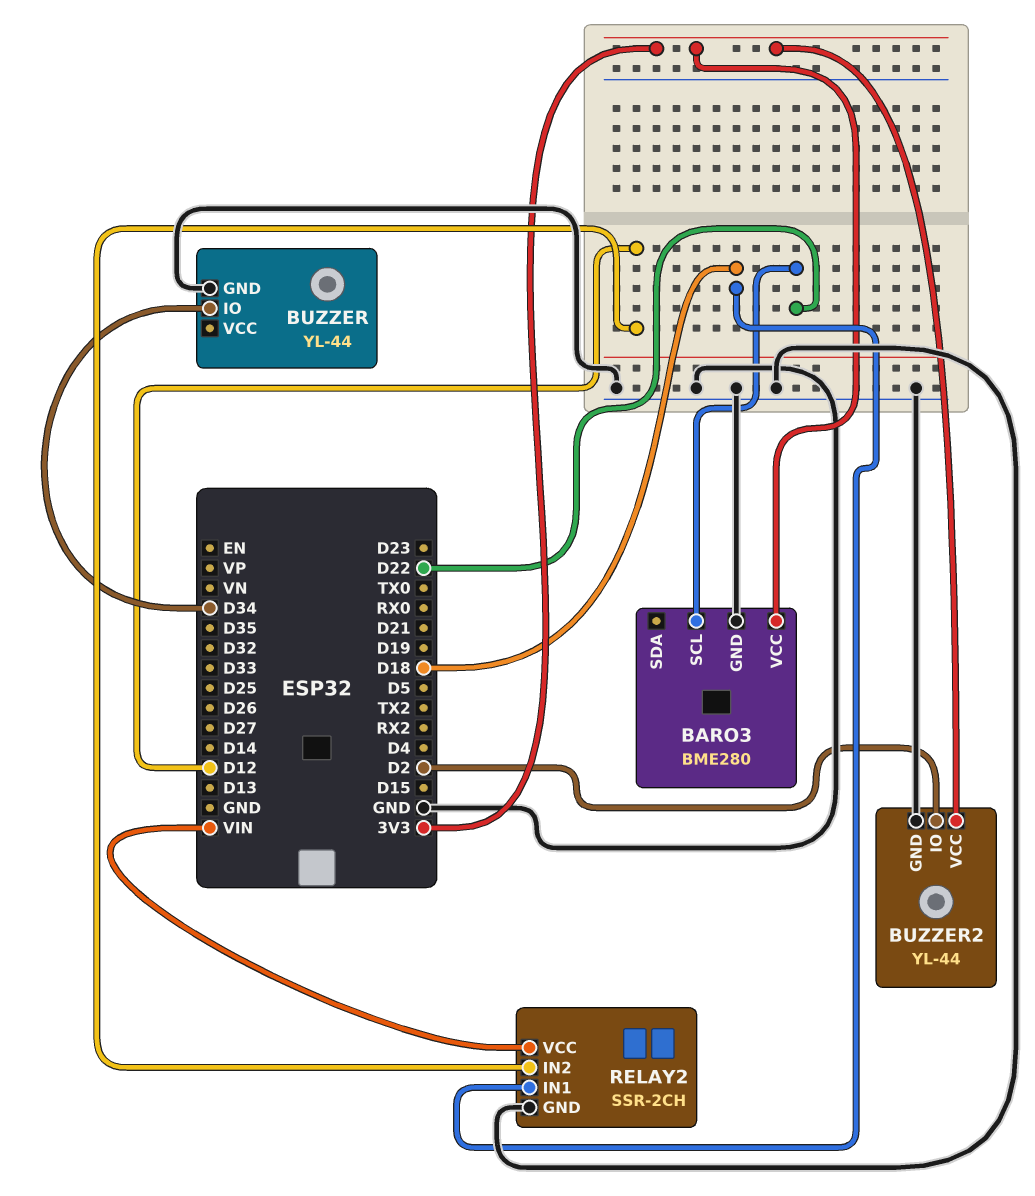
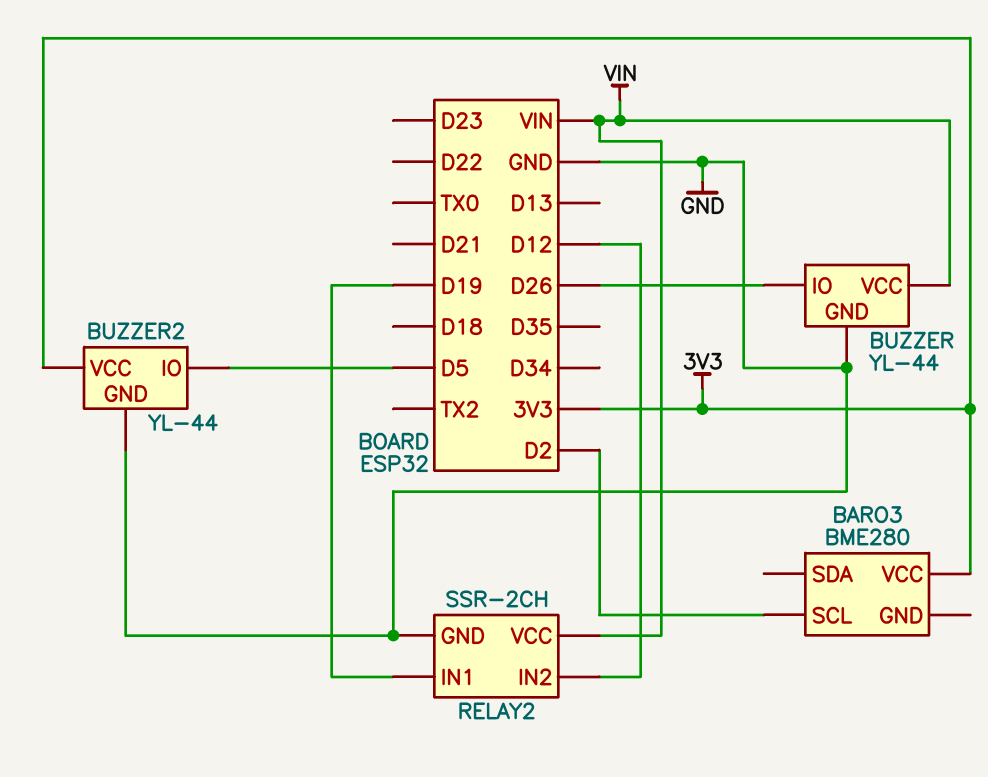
BARO3 pin GND: GND -> none
BARO3 pin SCL: D22 -> D2
BUZZER pin IO: D34 -> D26
BUZZER pin VCC: none -> VIN
BUZZER2 pin IO: D2 -> D5
RELAY2 pin IN1: D18 -> D19

